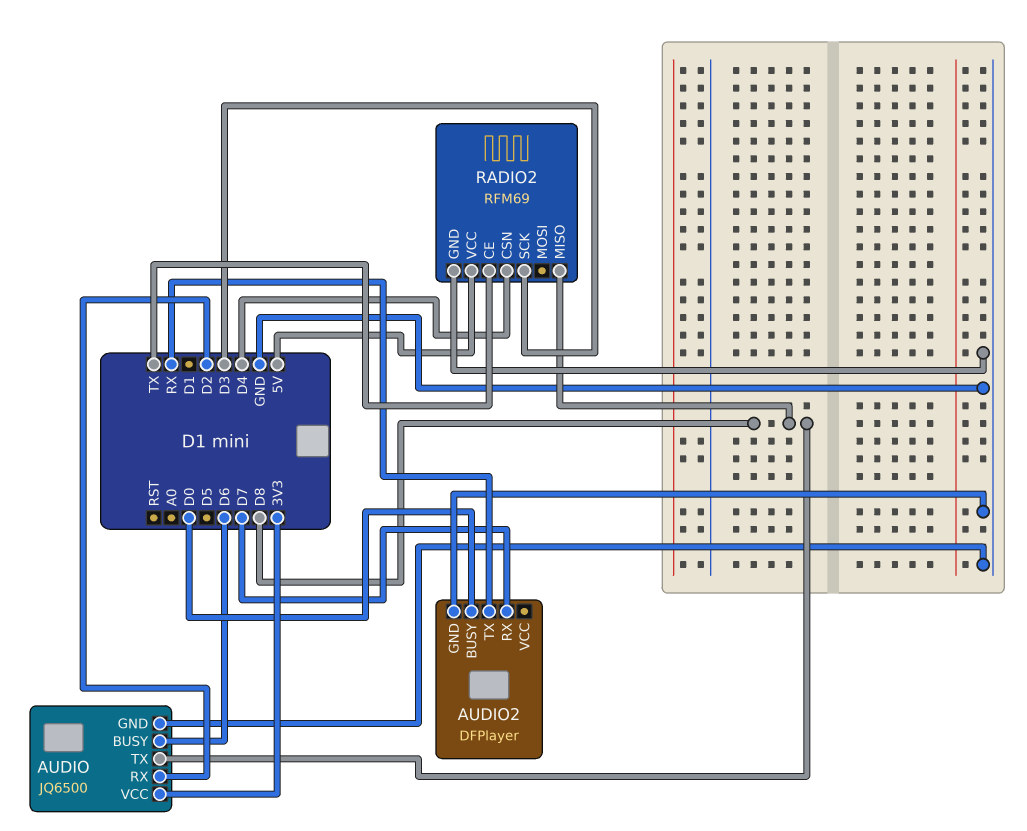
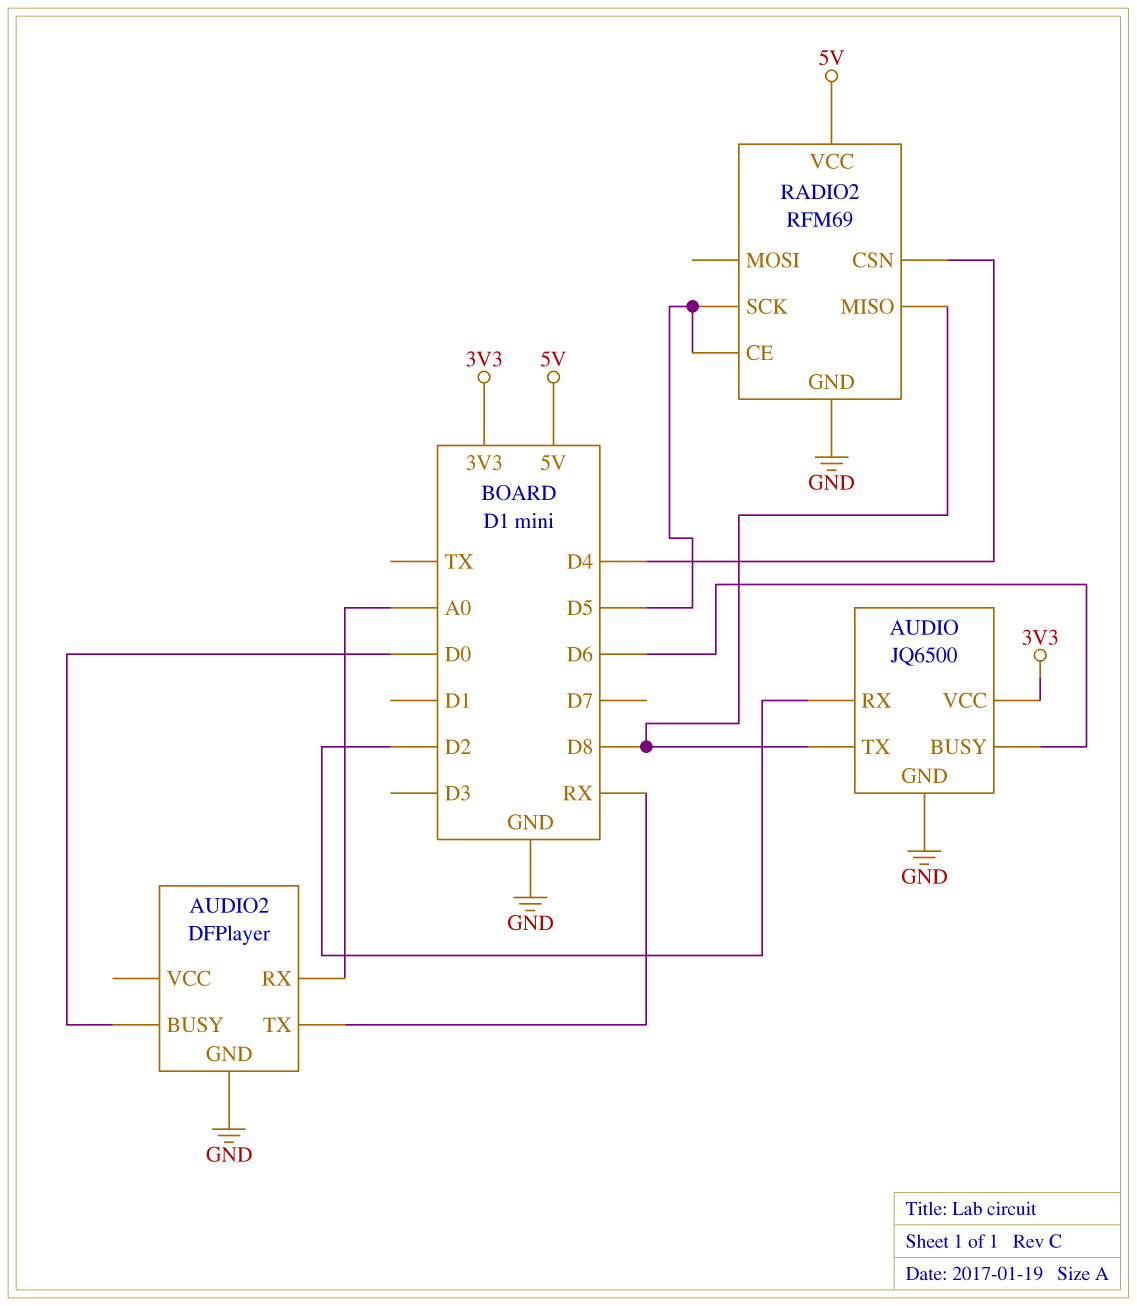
AUDIO2 pin RX: D7 -> A0
RADIO2 pin CE: TX -> D5
RADIO2 pin SCK: D3 -> D5

